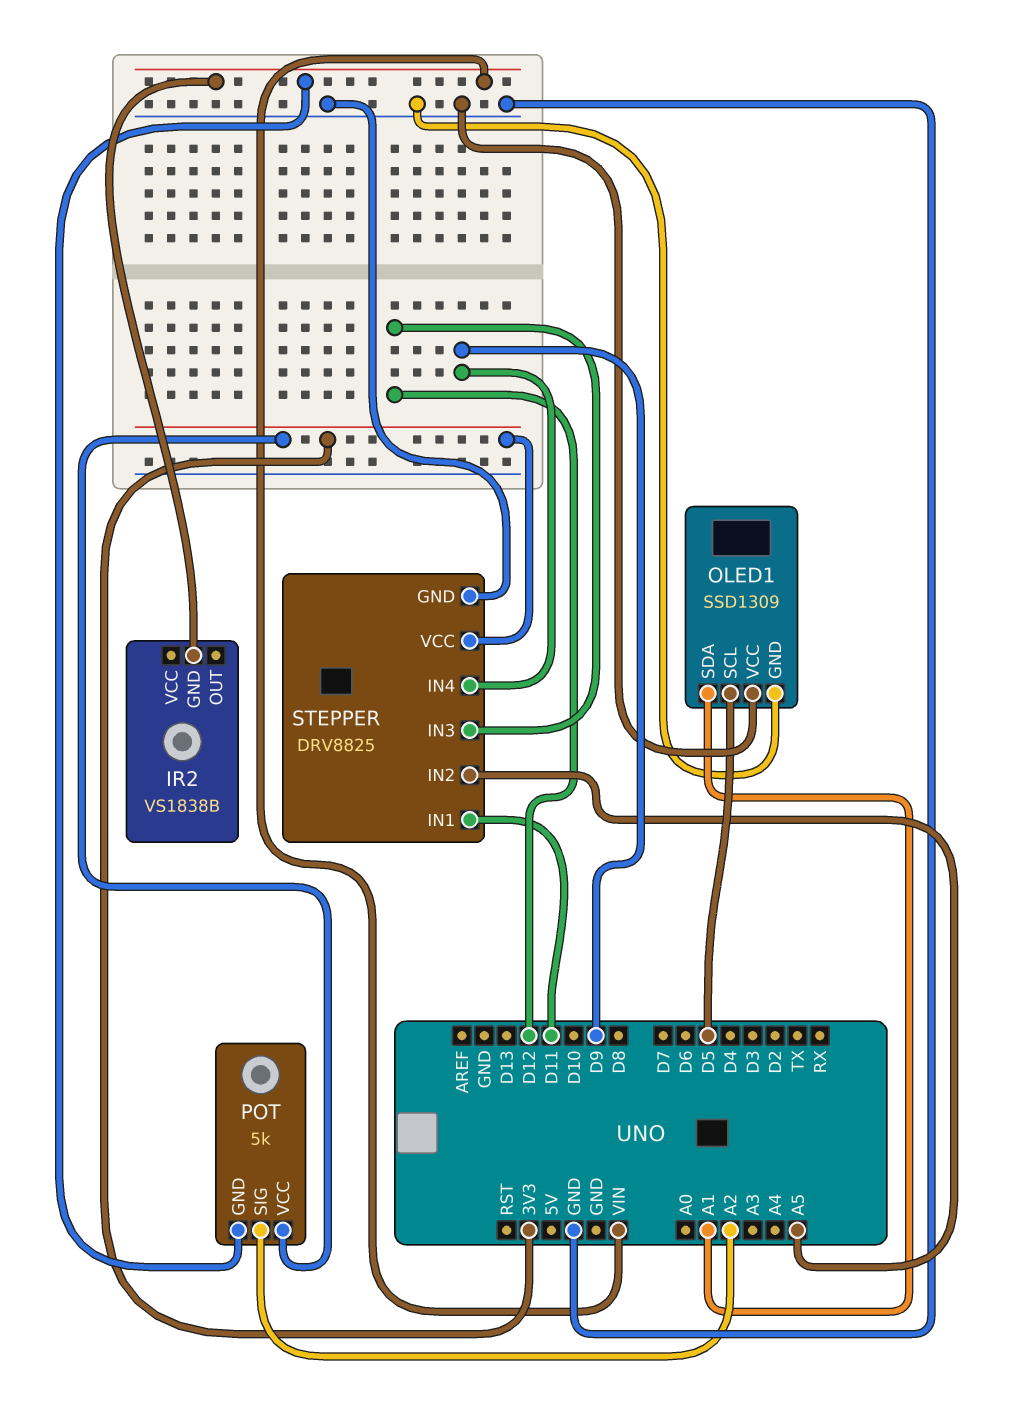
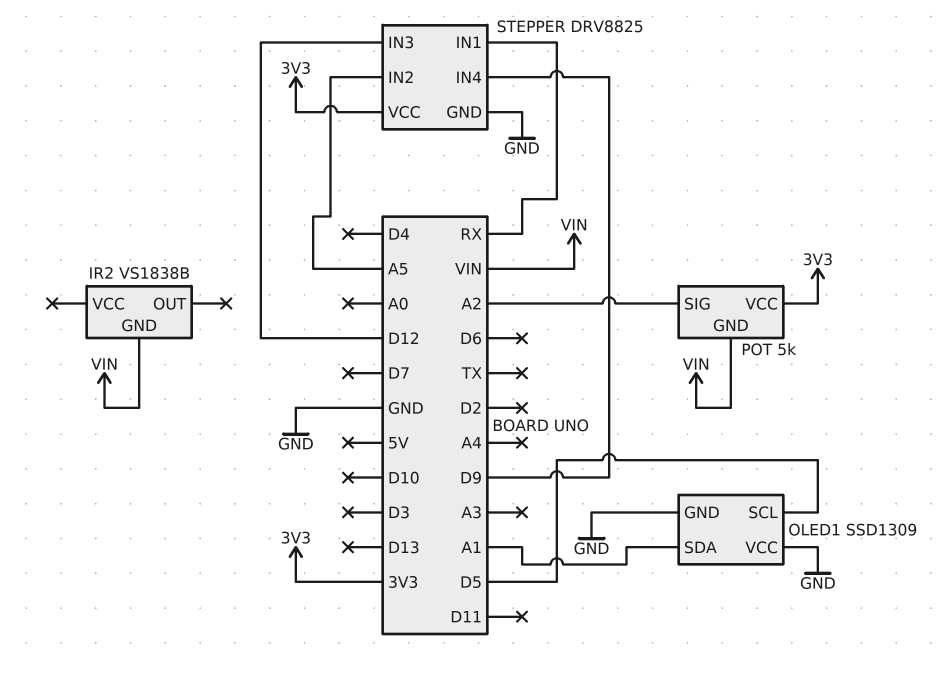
STEPPER pin IN1: D11 -> RX

